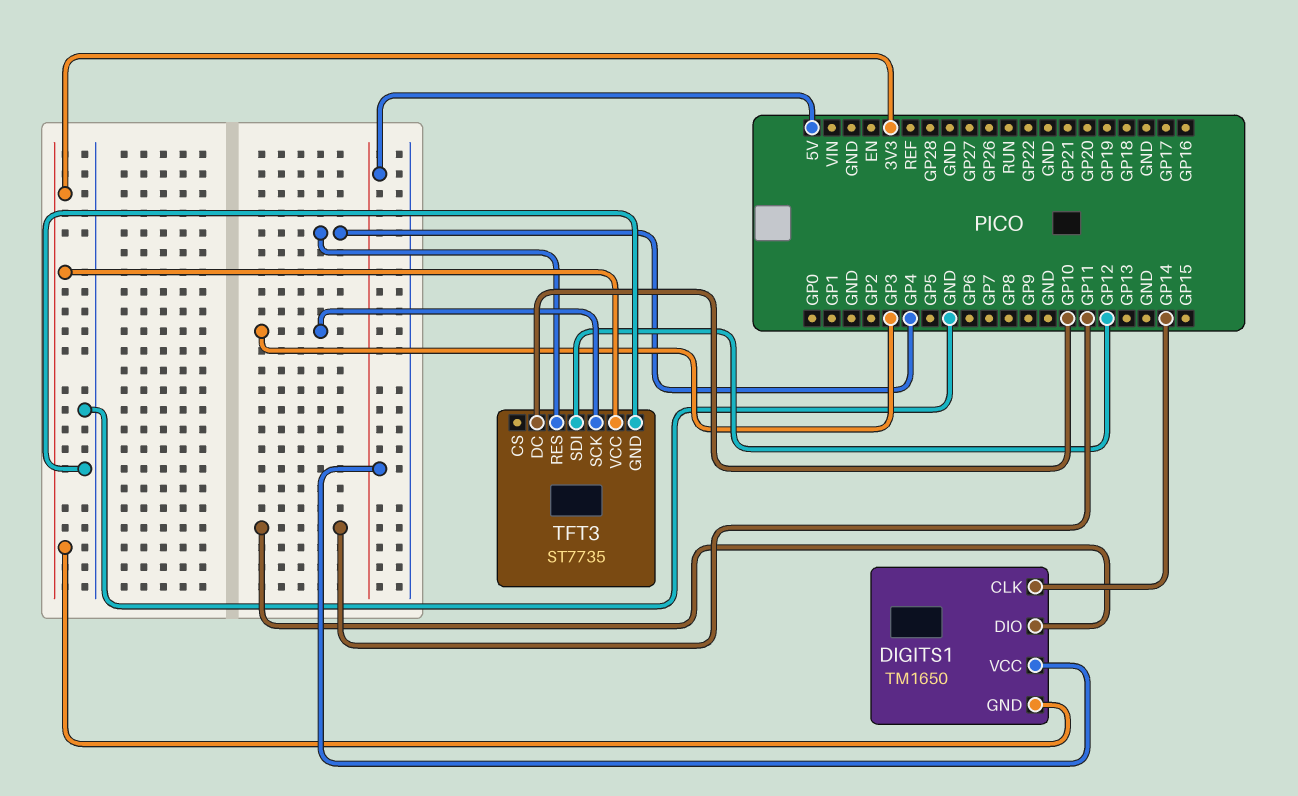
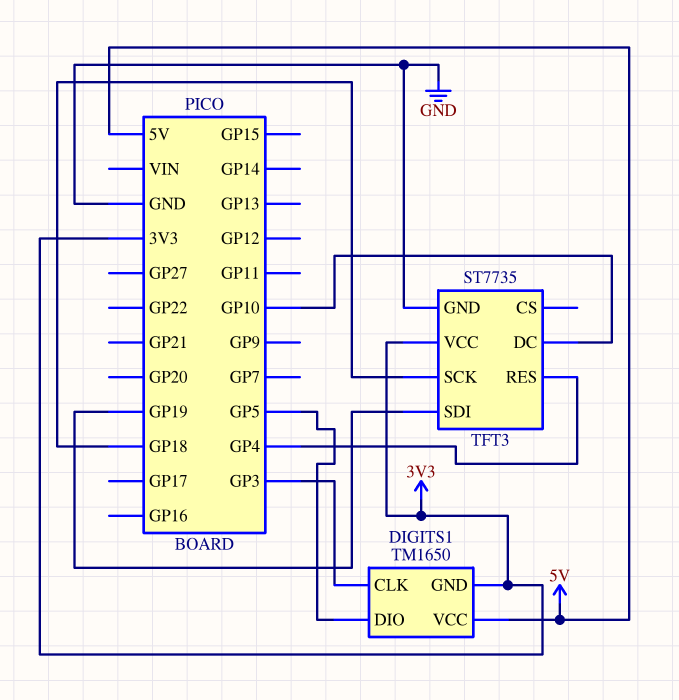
DIGITS1 pin CLK: GP14 -> GP3
DIGITS1 pin DIO: GP11 -> GP5
TFT3 pin SCK: GP3 -> GP18
TFT3 pin SDI: GP12 -> GP19

